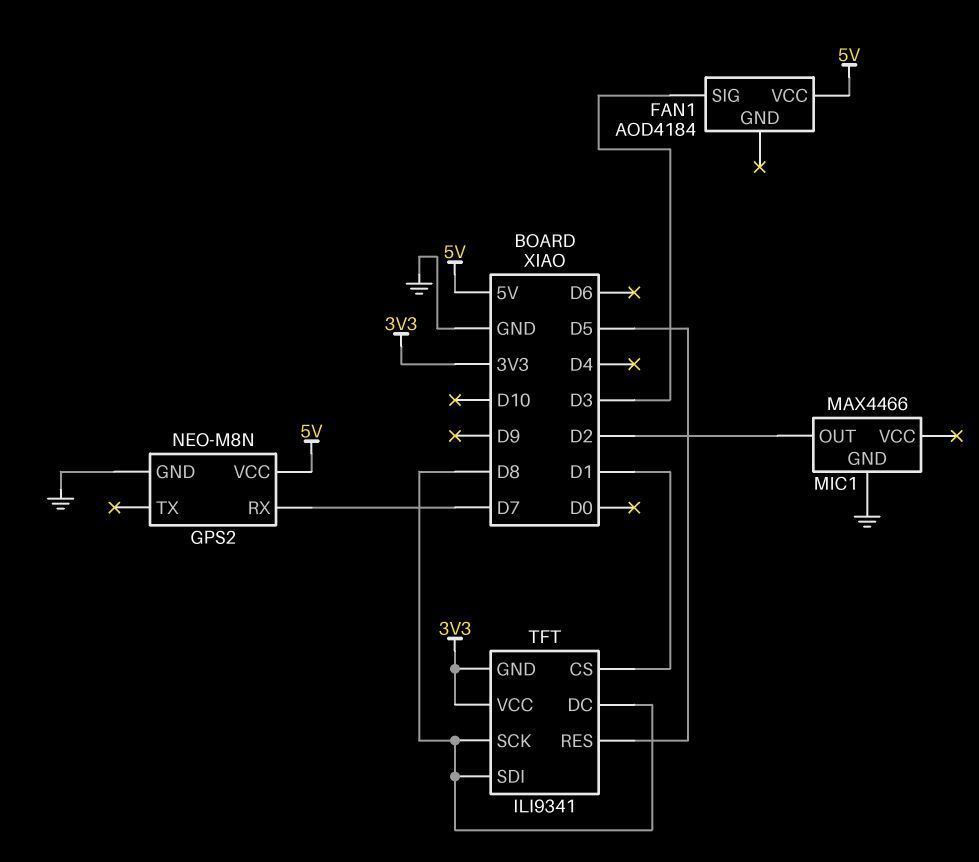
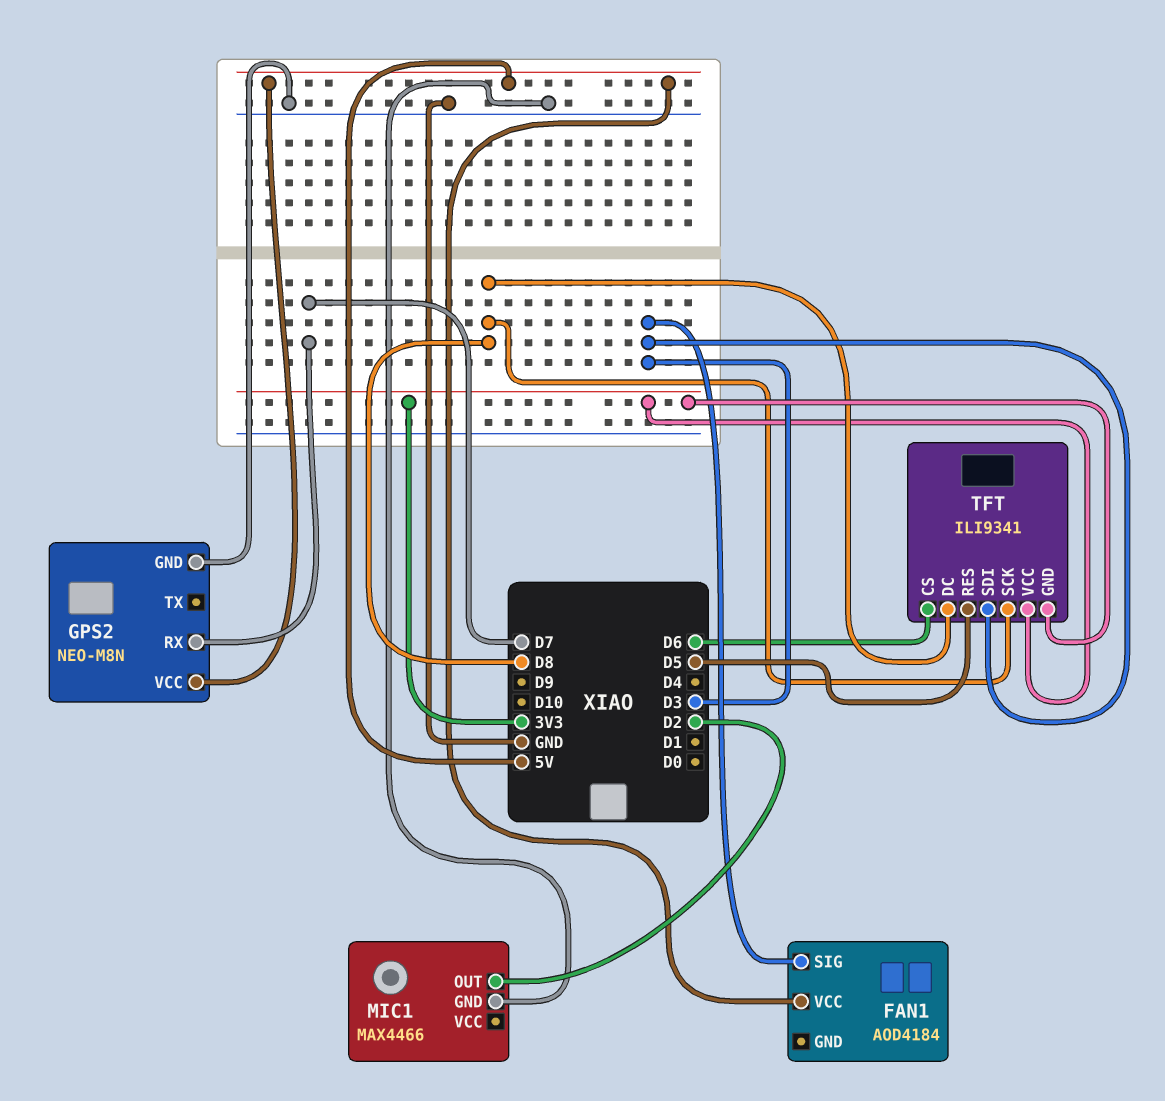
TFT pin CS: D1 -> D6
TFT pin SDI: D8 -> D3

